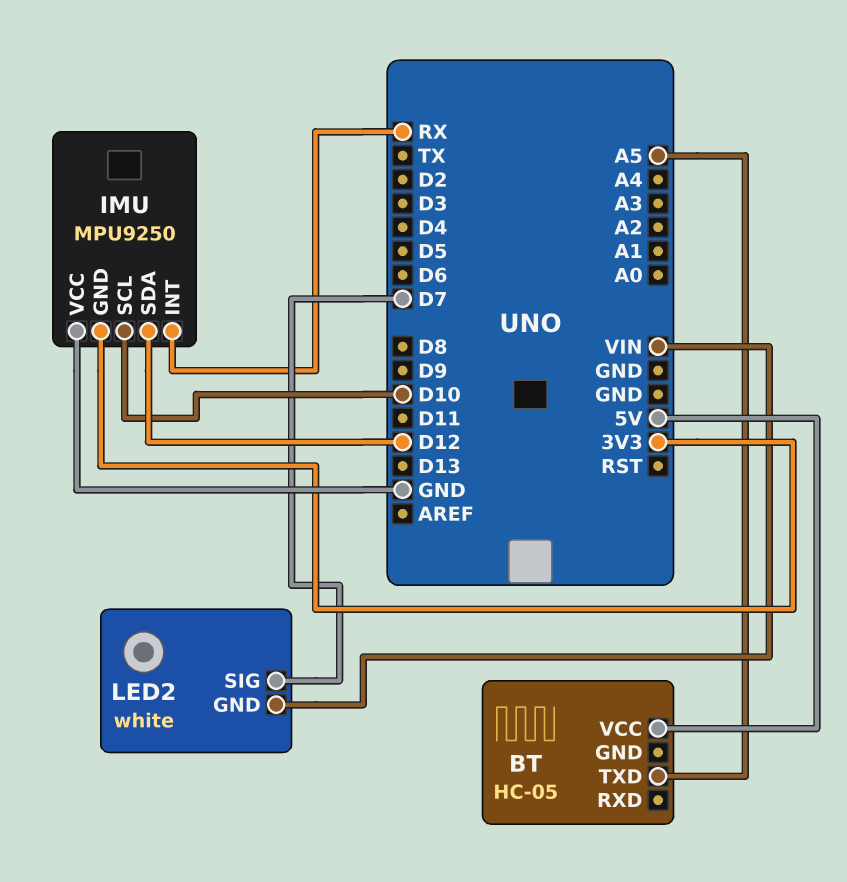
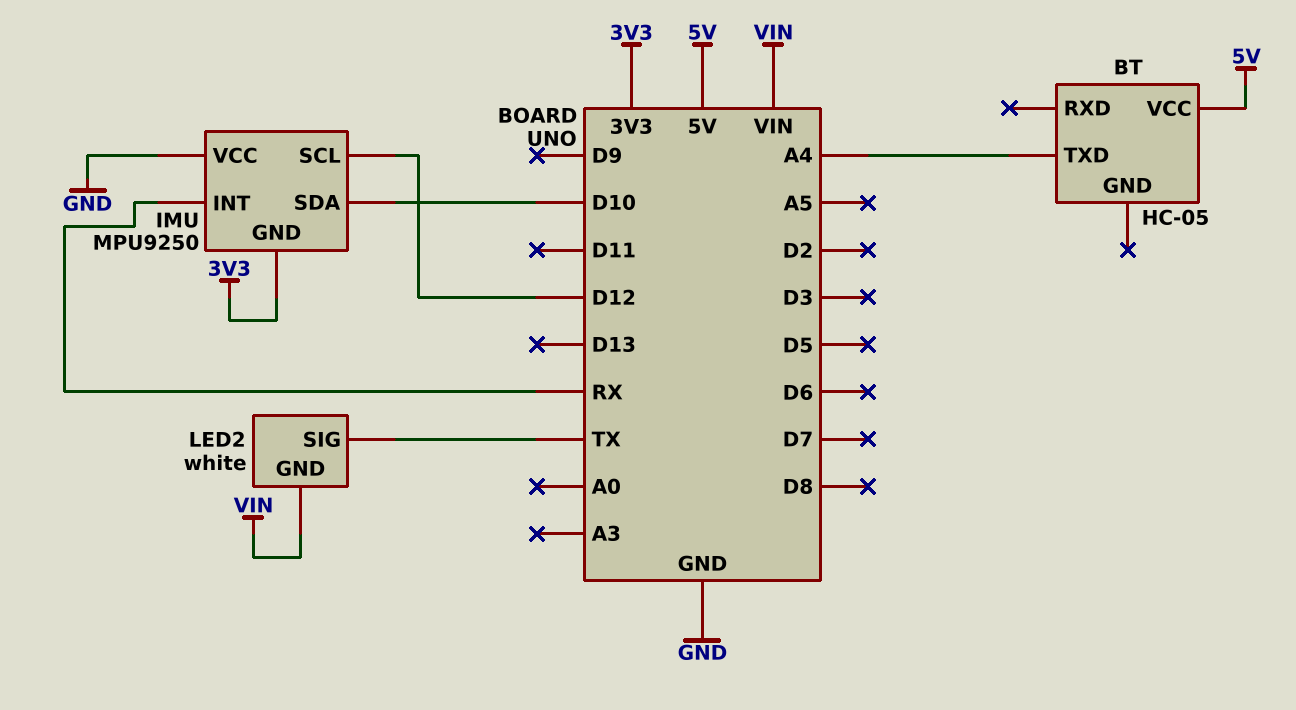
BT pin TXD: A5 -> A4
IMU pin SCL: D10 -> D12
IMU pin SDA: D12 -> D10
LED2 pin SIG: D7 -> TX

